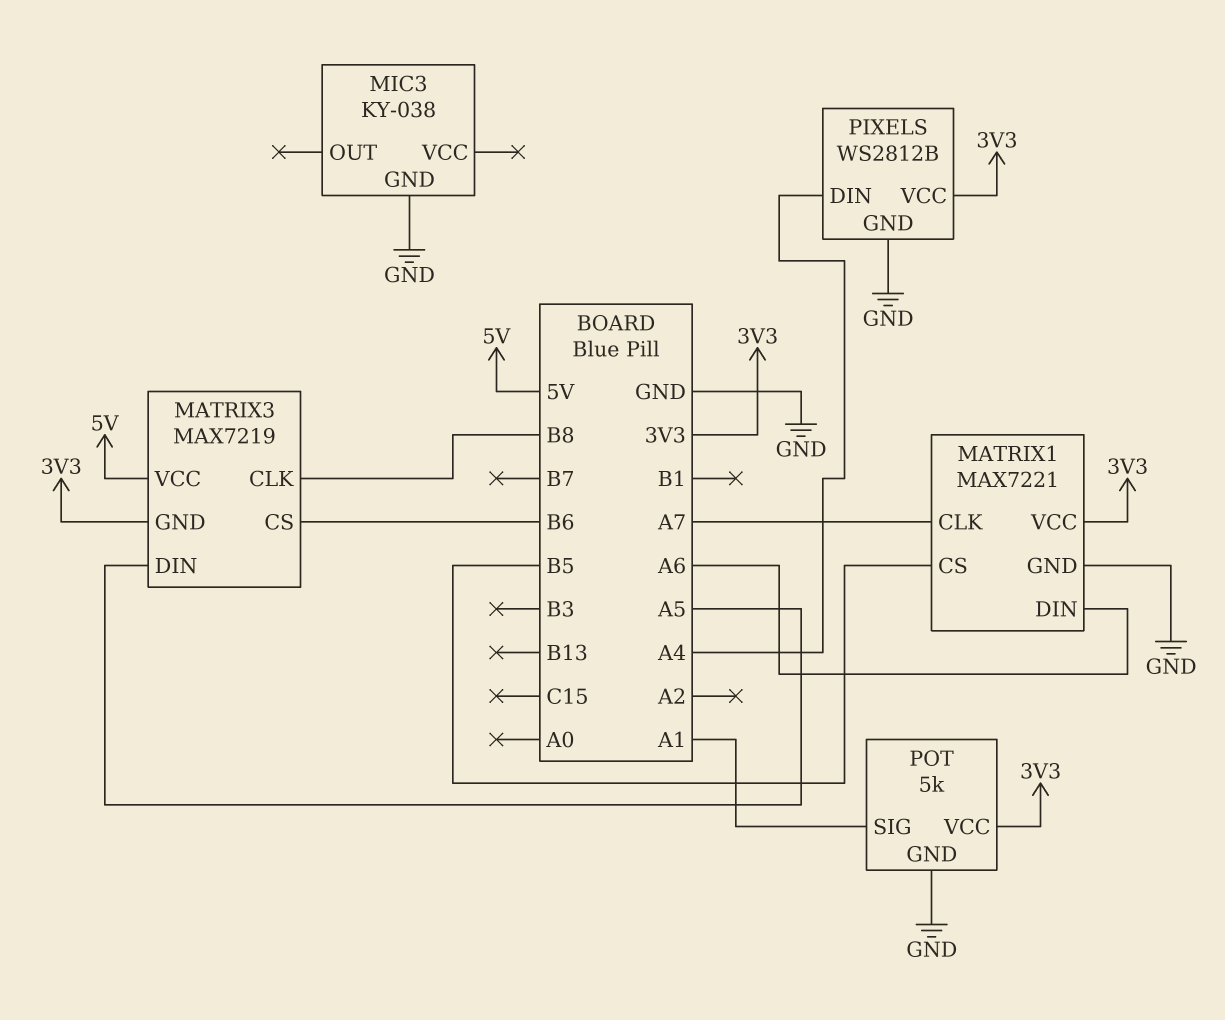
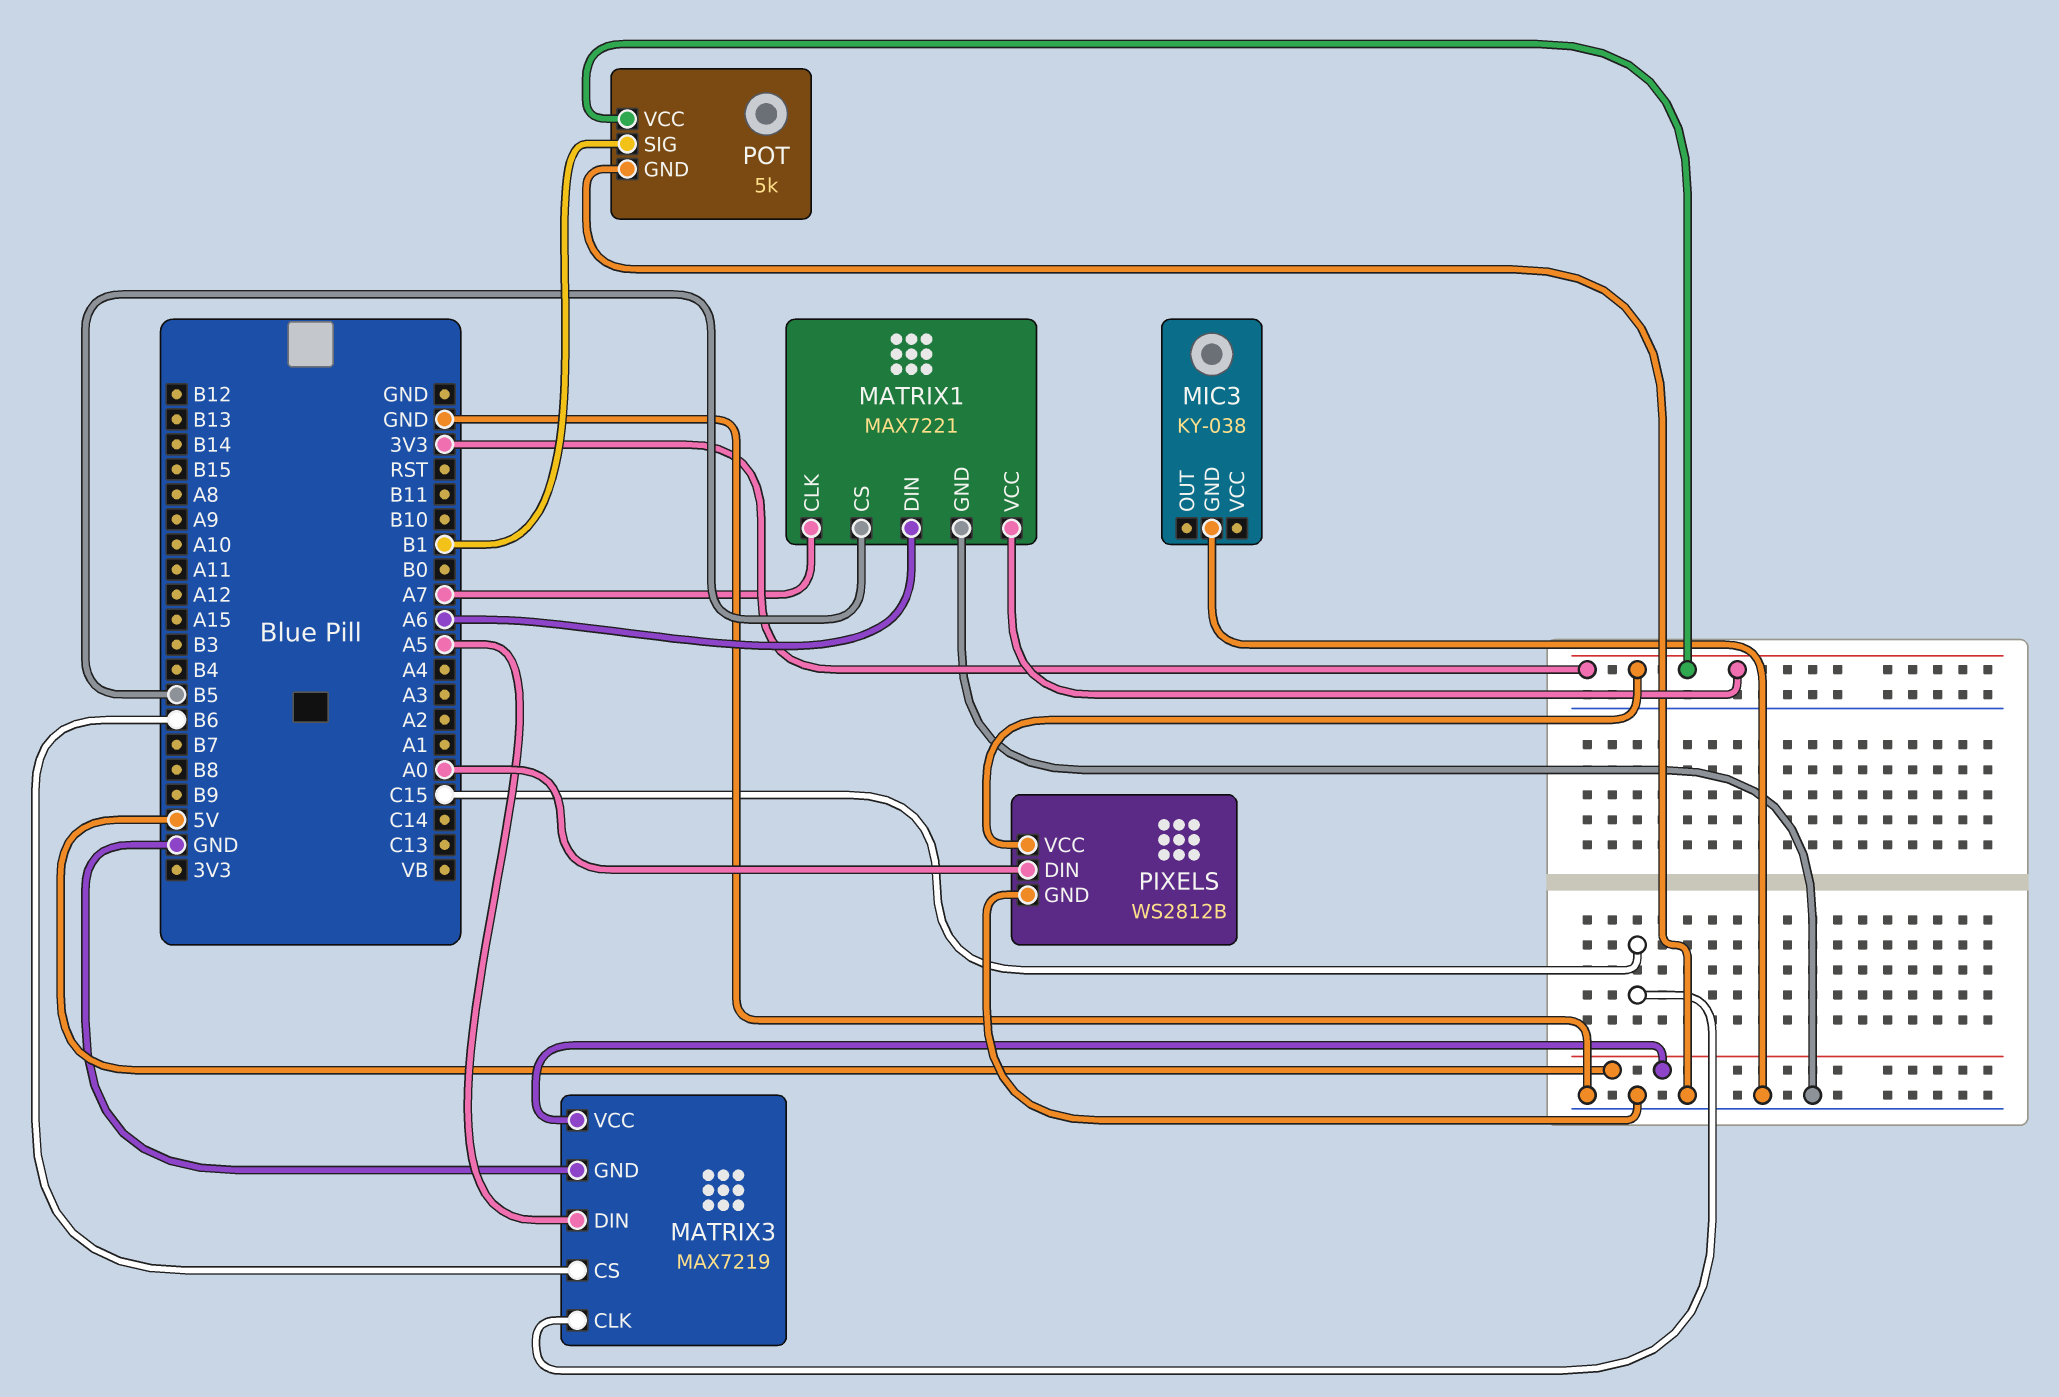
MATRIX3 pin CLK: B8 -> C15
MATRIX3 pin GND: 3V3 -> GND
PIXELS pin DIN: A4 -> A0
POT pin SIG: A1 -> B1

